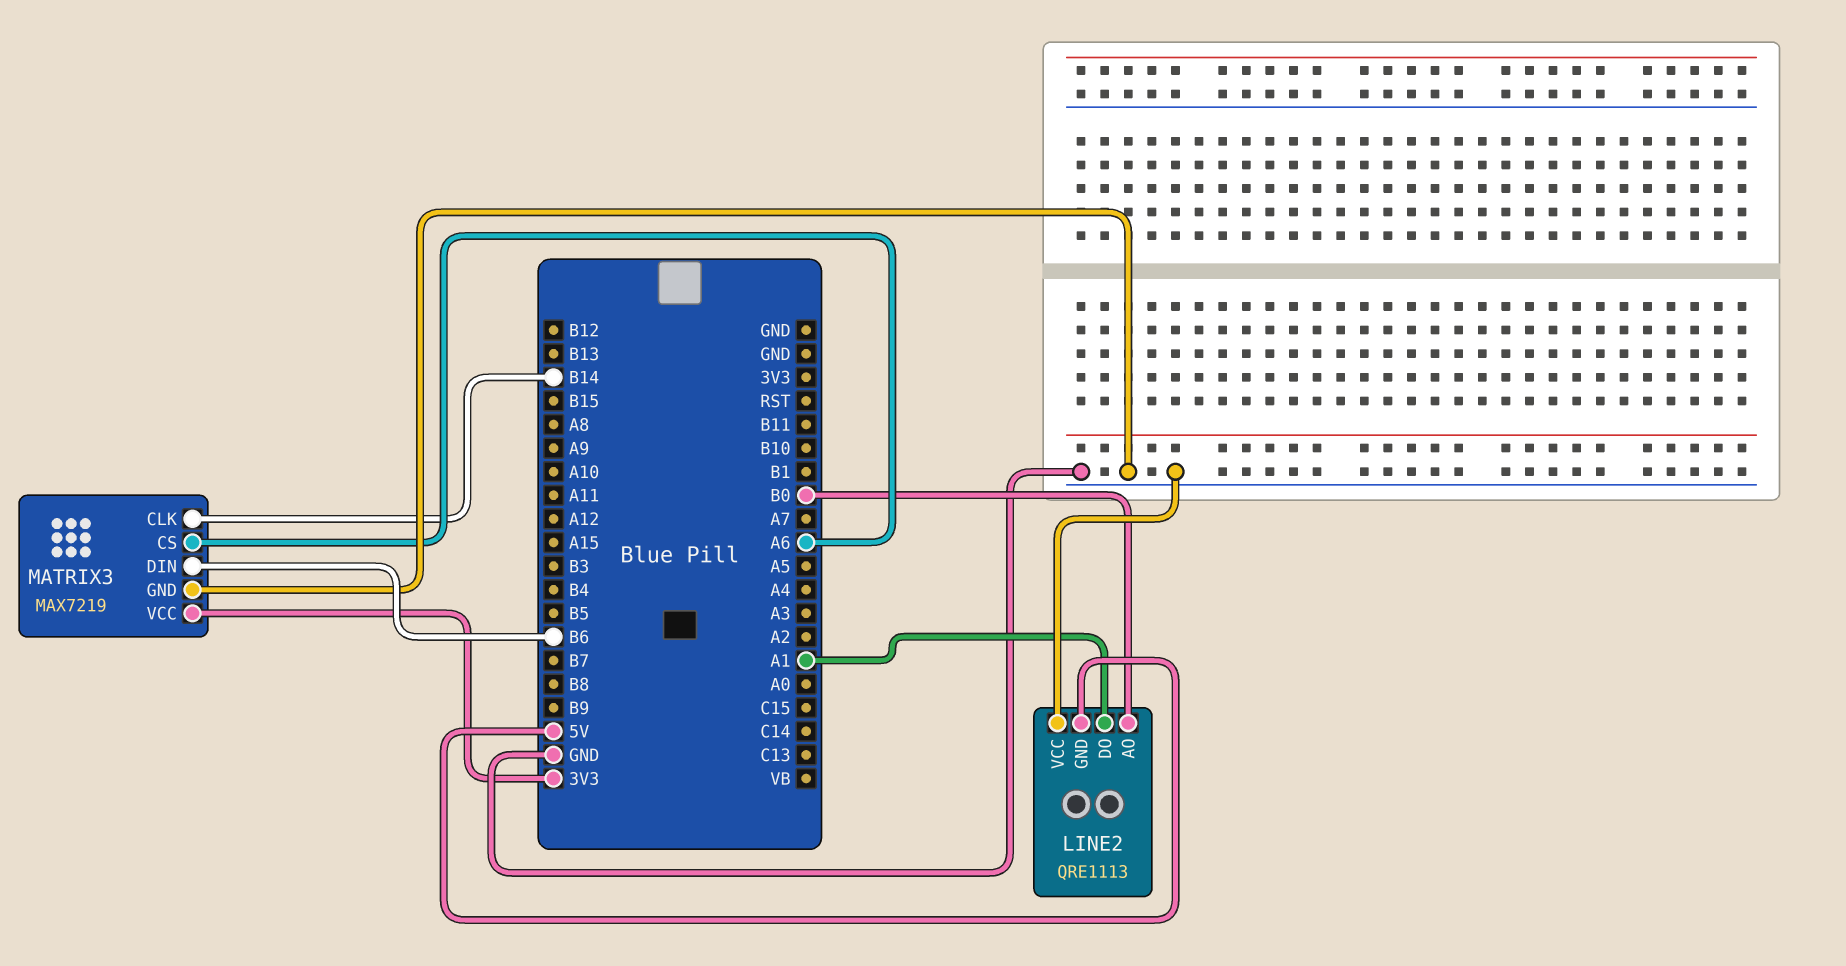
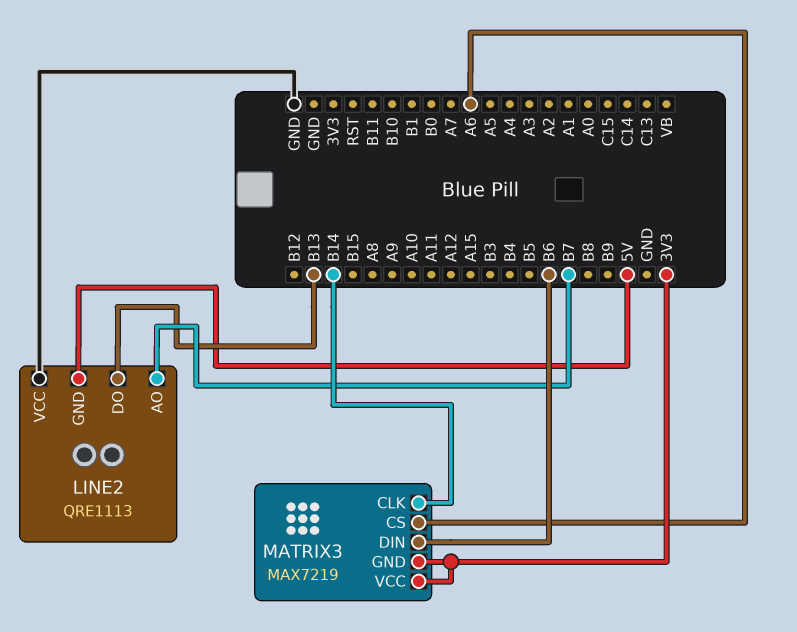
LINE2 pin AO: B0 -> B7
LINE2 pin DO: A1 -> B13
MATRIX3 pin GND: GND -> 3V3

